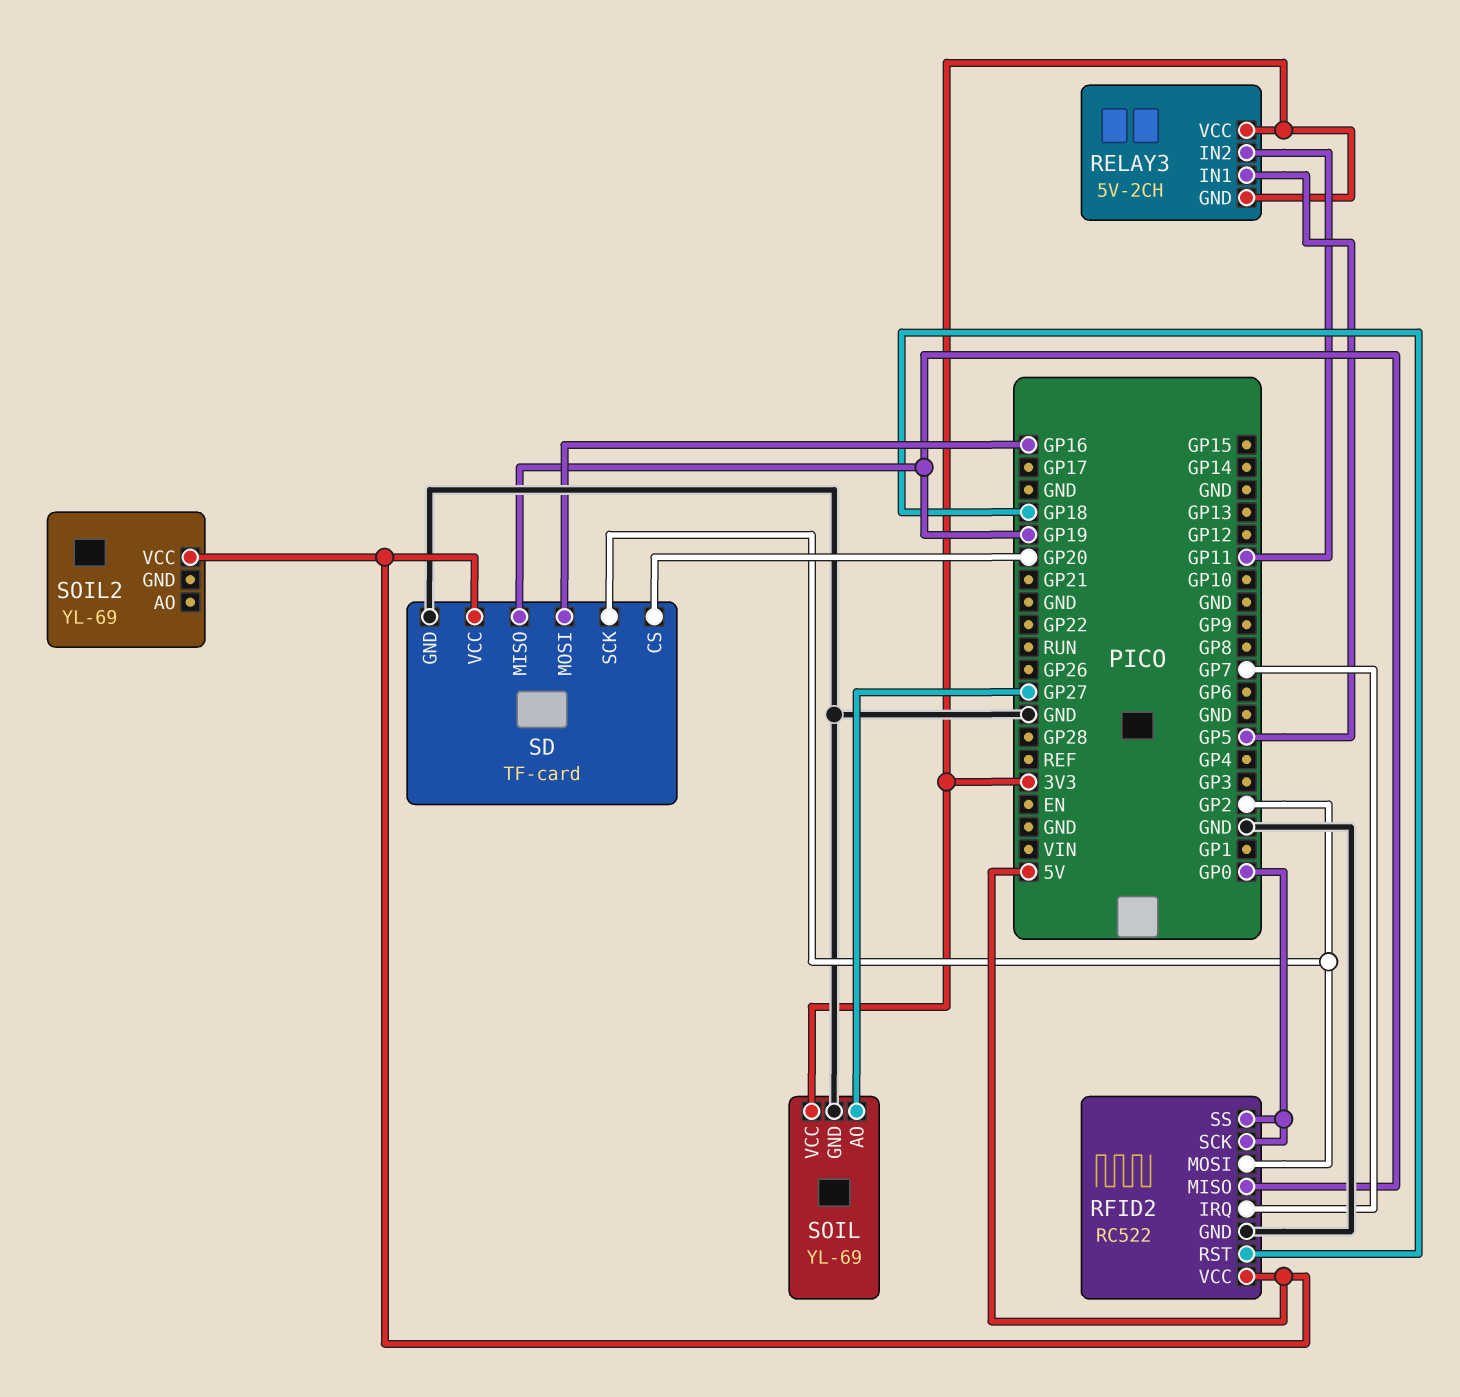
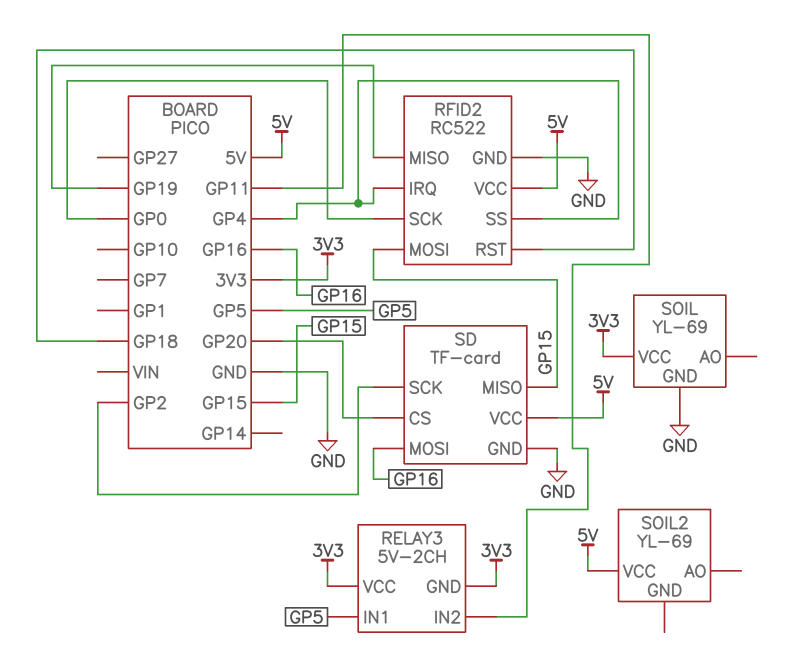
RFID2 pin IRQ: GP7 -> GP4
RFID2 pin MOSI: GP2 -> GP15
RFID2 pin SS: GP0 -> GP4
SD pin MISO: GP19 -> GP15
SOIL pin AO: GP27 -> none

